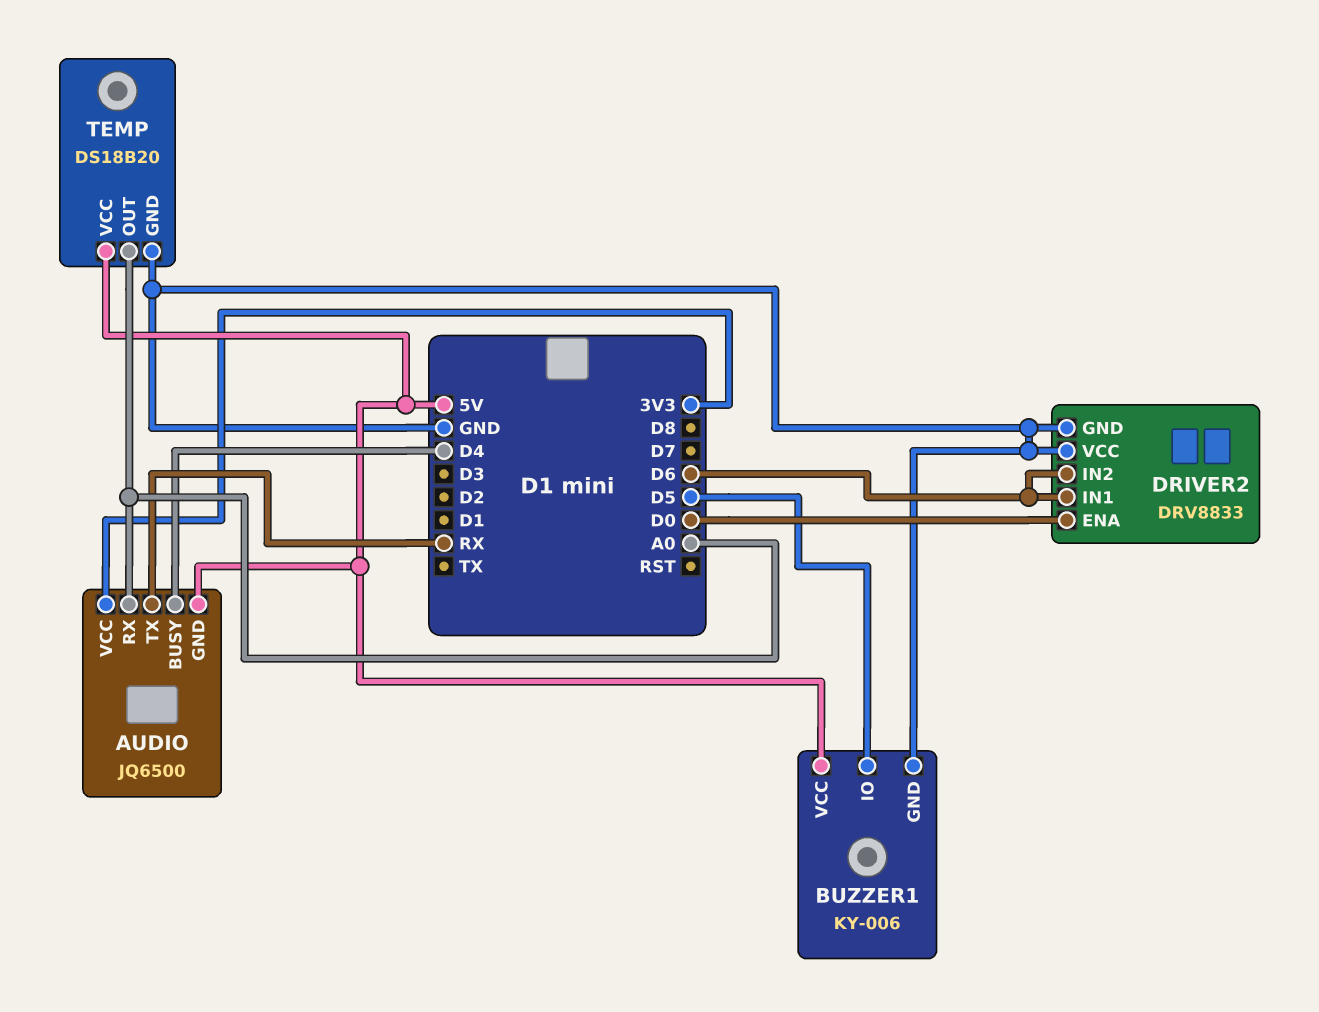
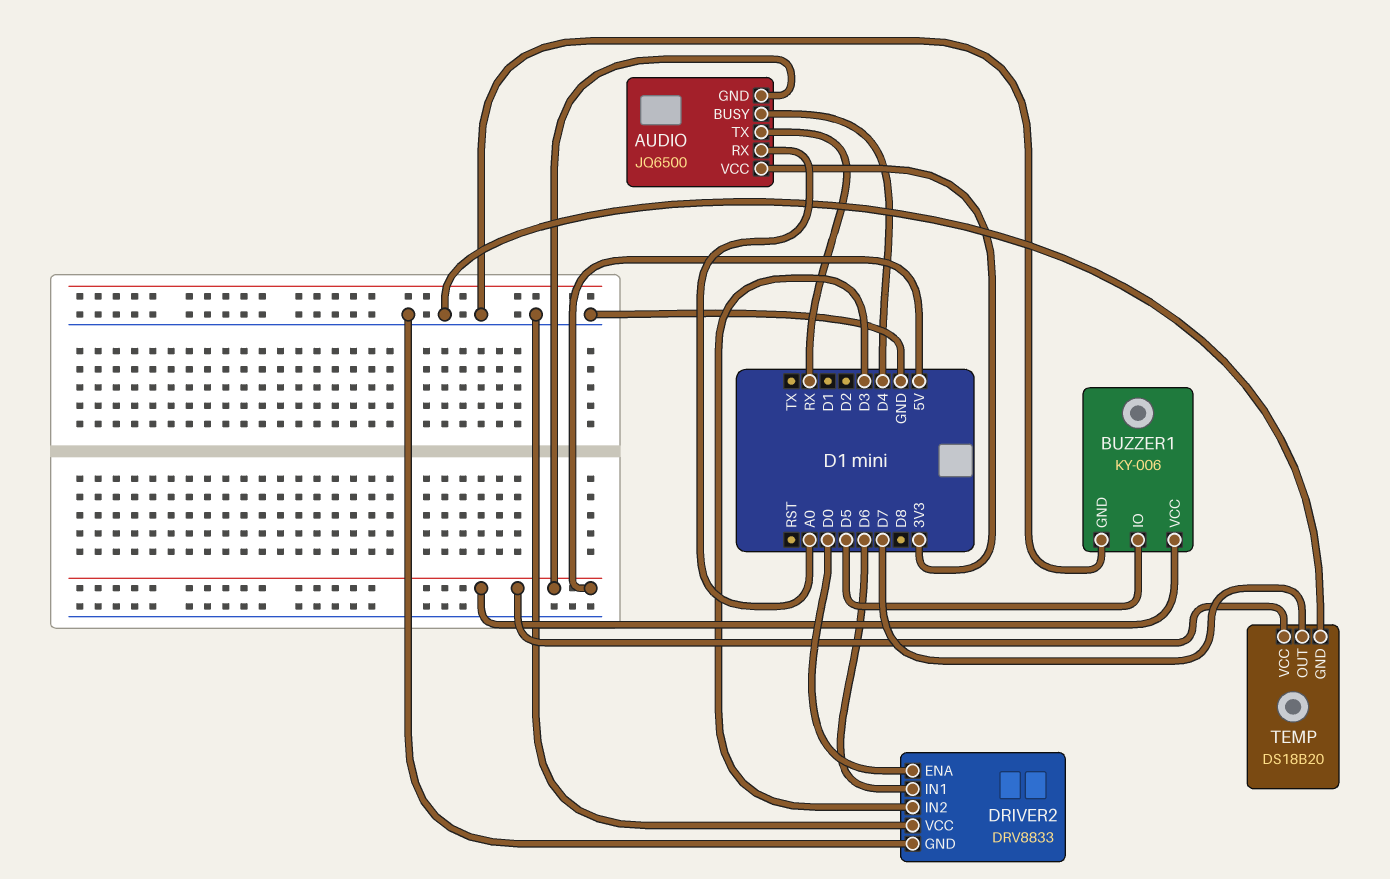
DRIVER2 pin IN2: D6 -> D3
TEMP pin OUT: A0 -> D7

